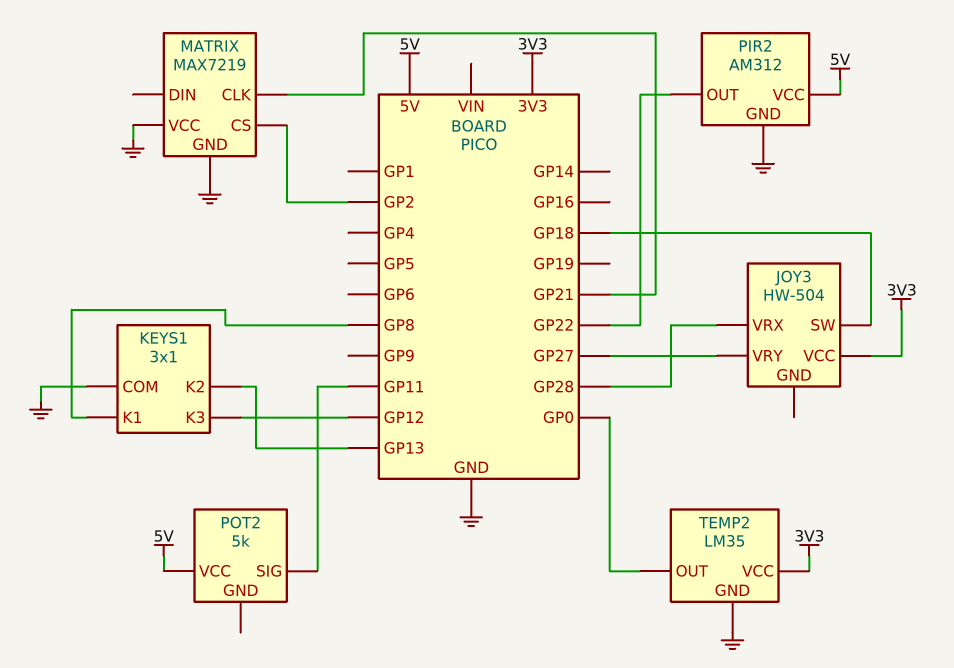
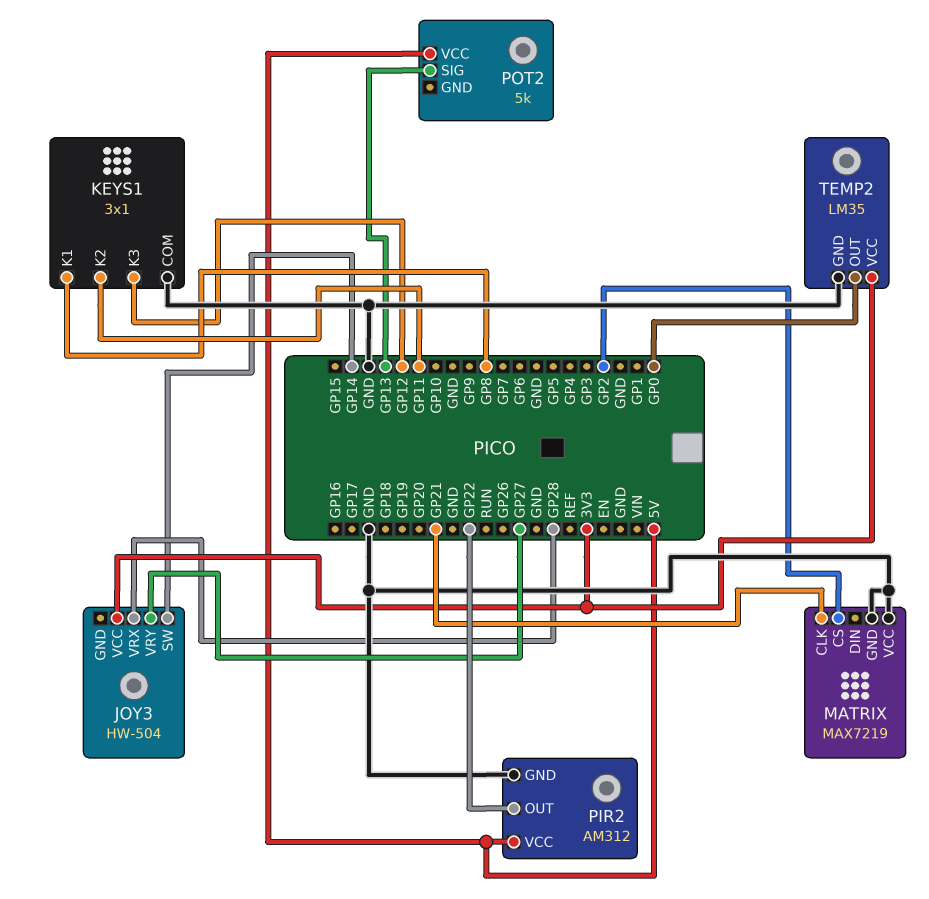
JOY3 pin SW: GP18 -> GP14
KEYS1 pin K2: GP13 -> GP11
POT2 pin SIG: GP11 -> GP13

